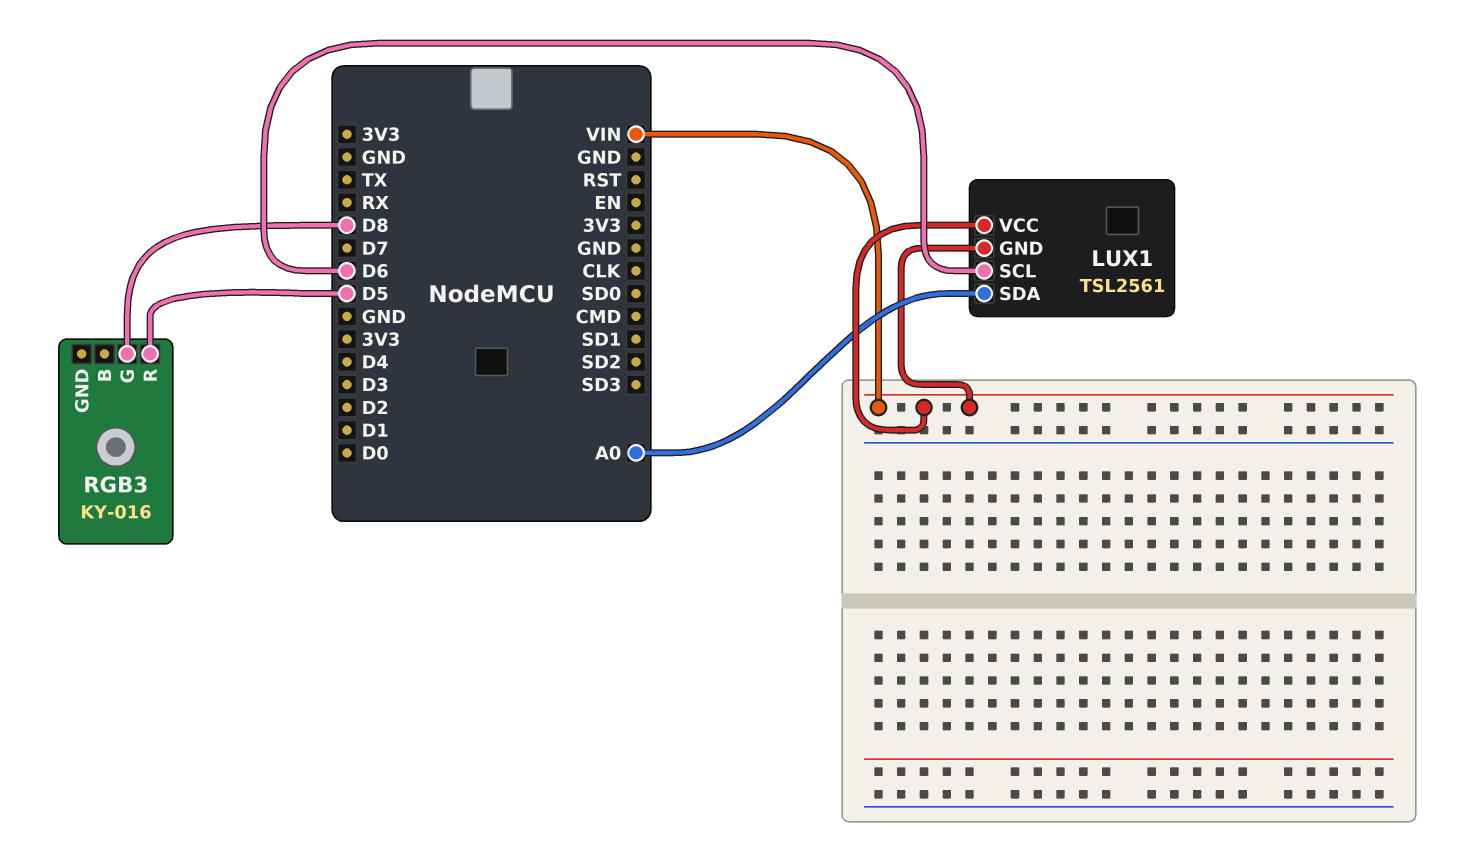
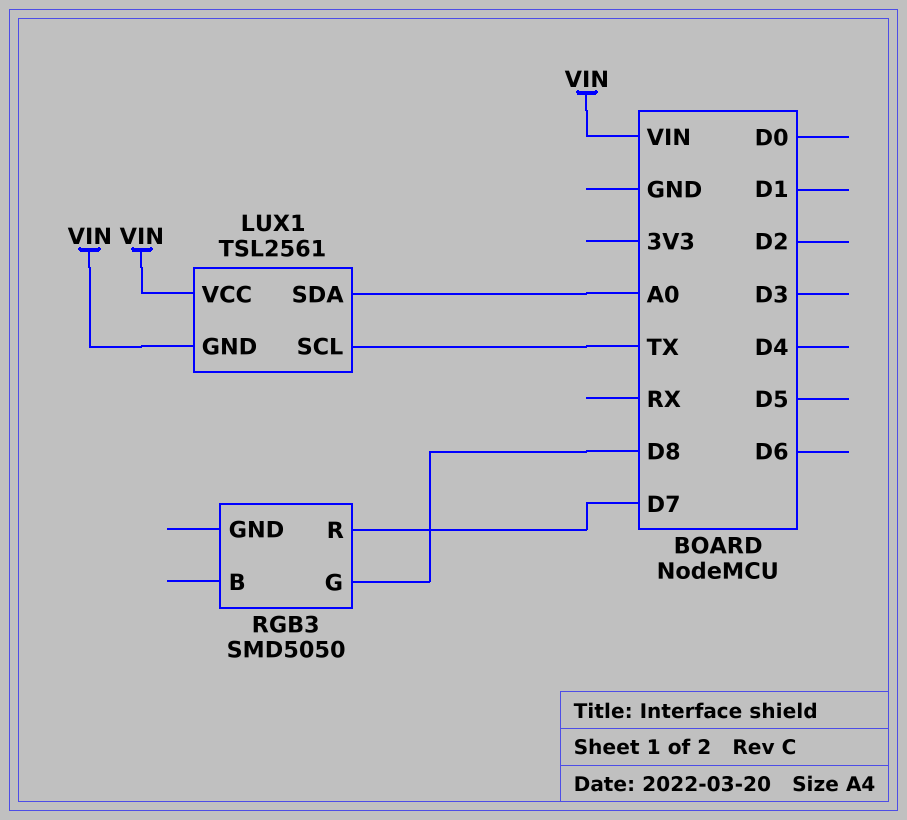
LUX1 pin SCL: D6 -> TX
RGB3: KY-016 -> SMD5050
RGB3 pin R: D5 -> D7

